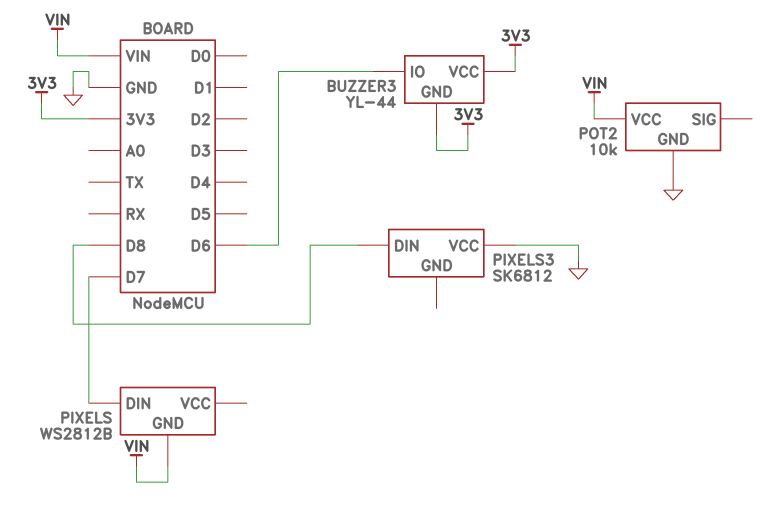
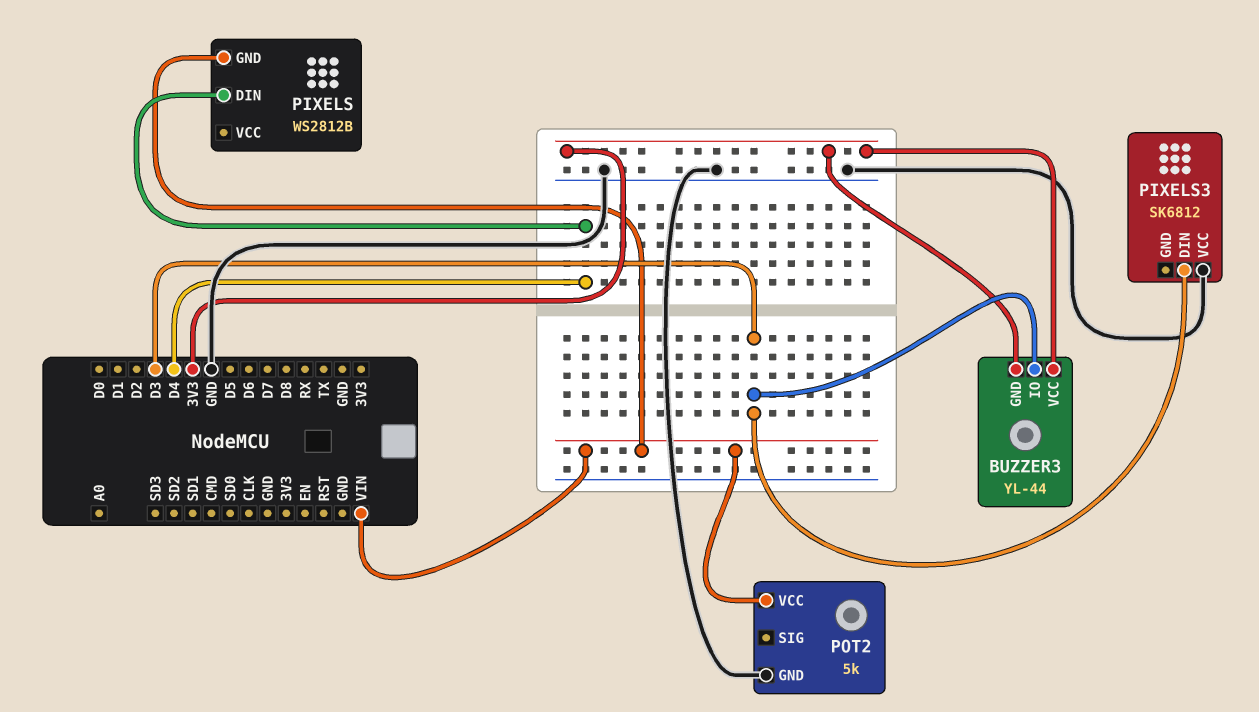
BUZZER3 pin IO: D6 -> D3
PIXELS pin DIN: D7 -> D4
PIXELS3 pin DIN: D8 -> D3
POT2: 10k -> 5k

